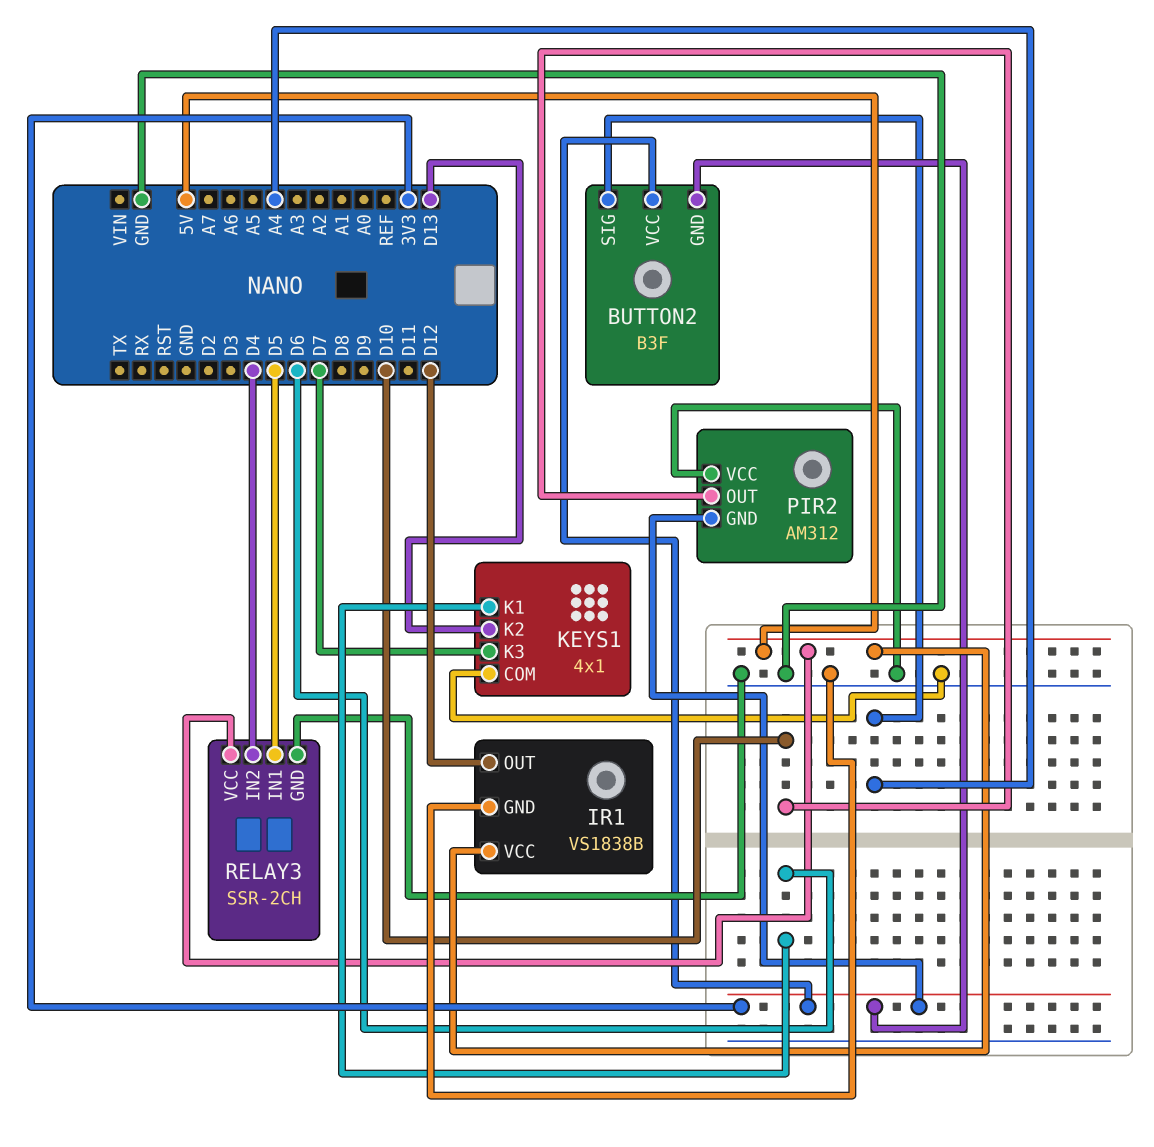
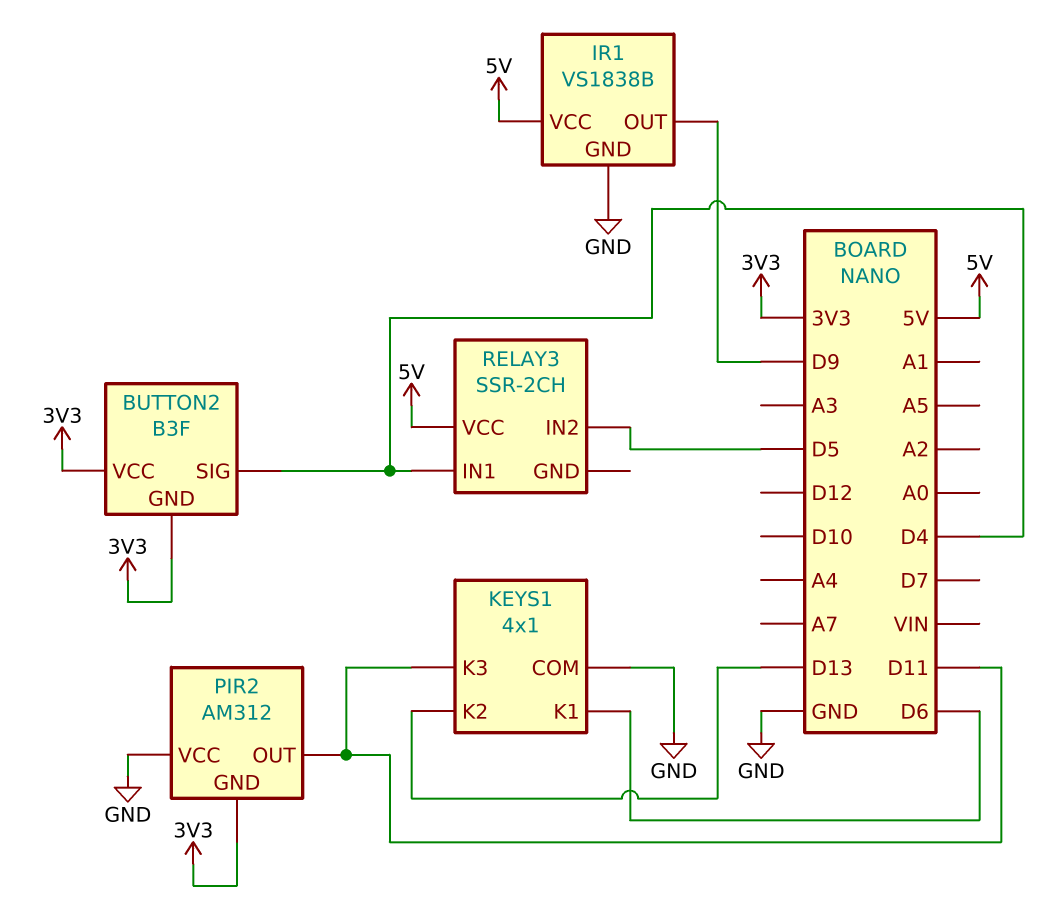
BUTTON2 pin SIG: A4 -> D4
IR1 pin OUT: D12 -> D9
KEYS1 pin K3: D7 -> D11
PIR2 pin OUT: D10 -> D11
RELAY3 pin GND: GND -> none
RELAY3 pin IN1: D5 -> D4
RELAY3 pin IN2: D4 -> D5

